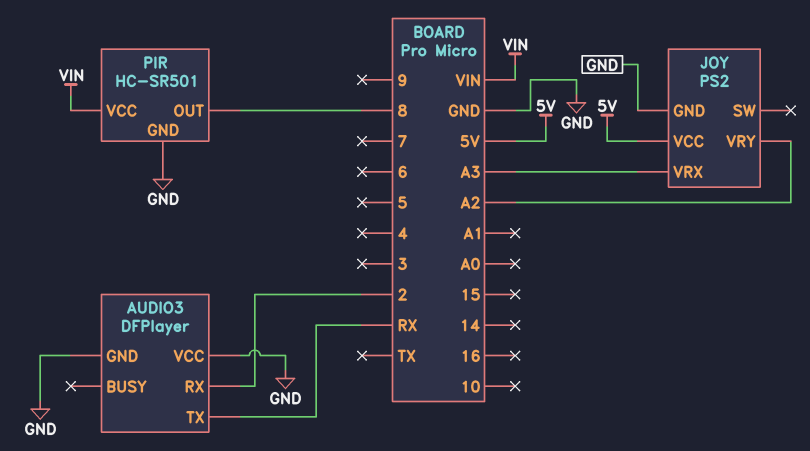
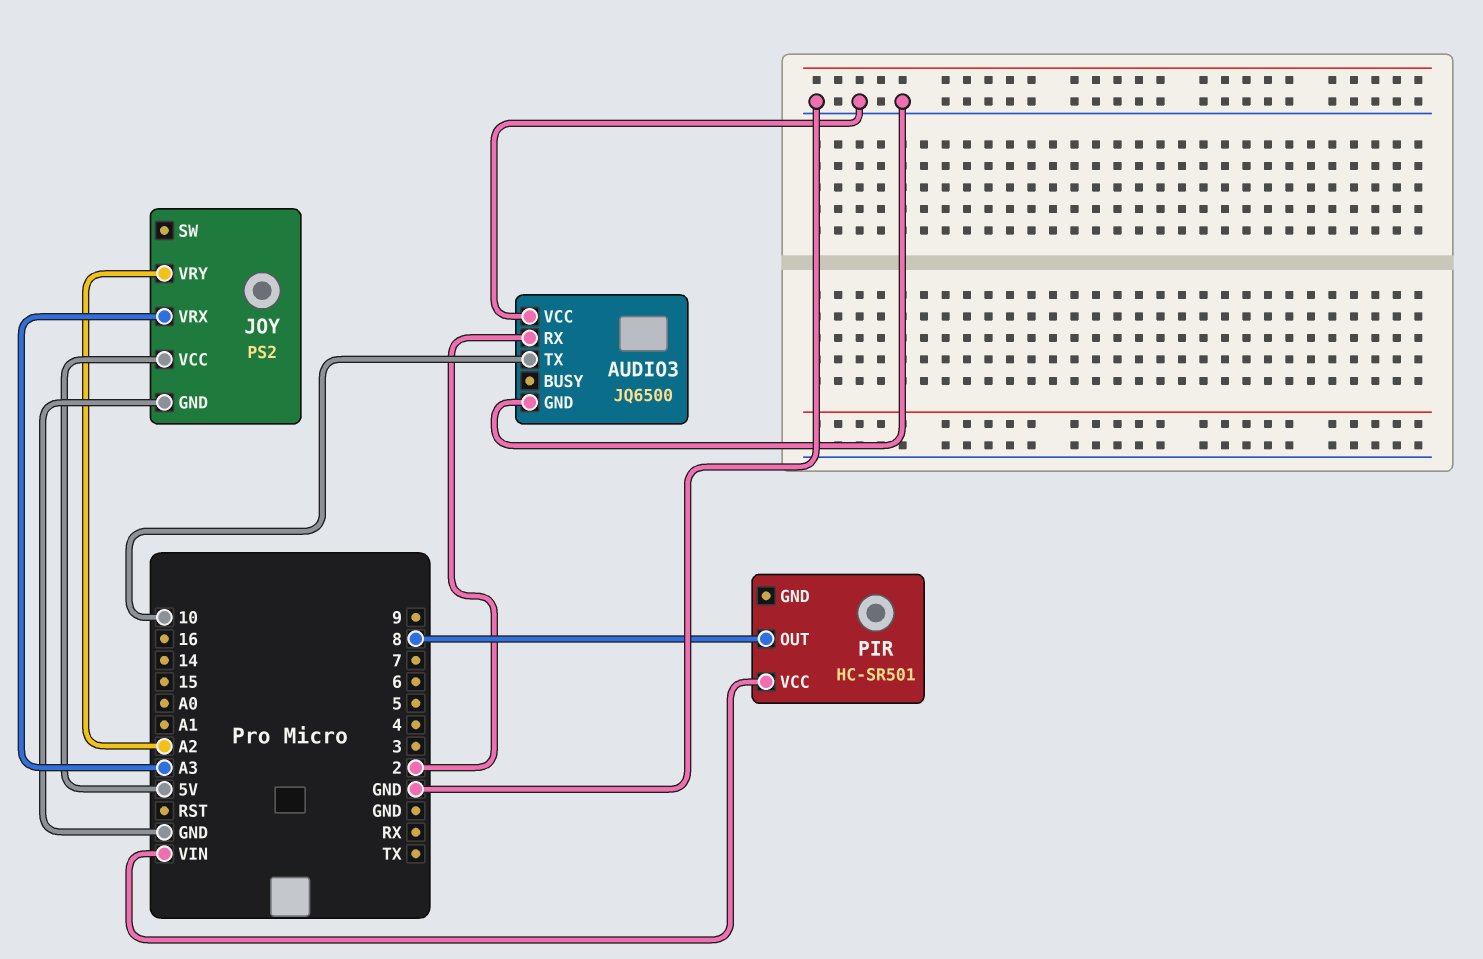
AUDIO3: DFPlayer -> JQ6500
AUDIO3 pin TX: RX -> 10
PIR pin GND: GND -> none

